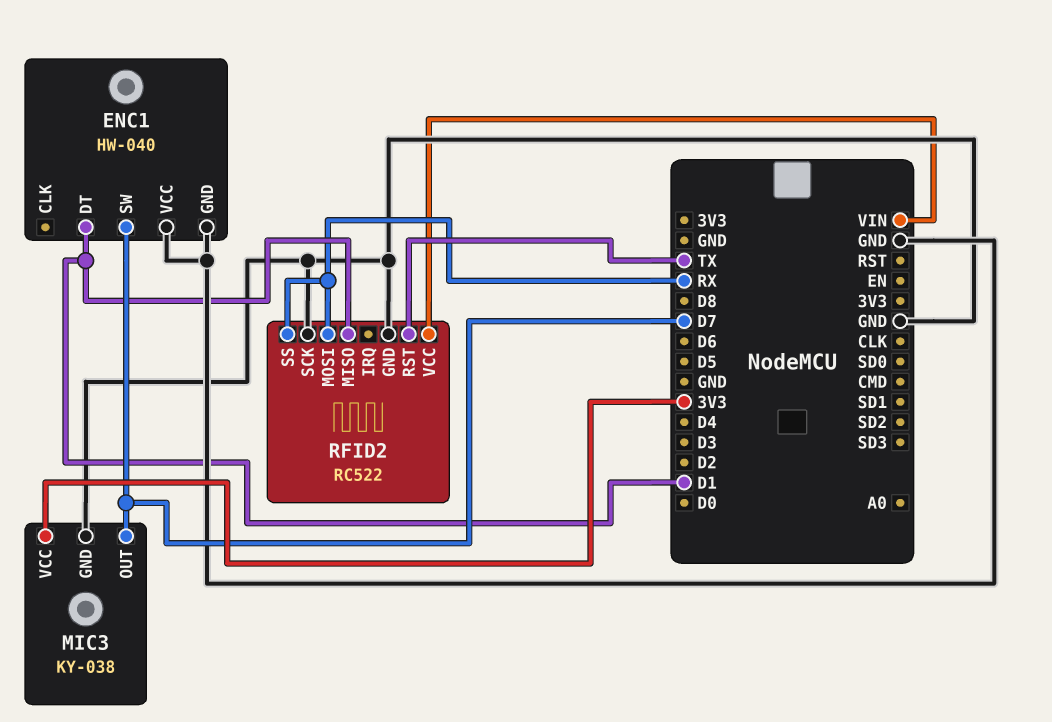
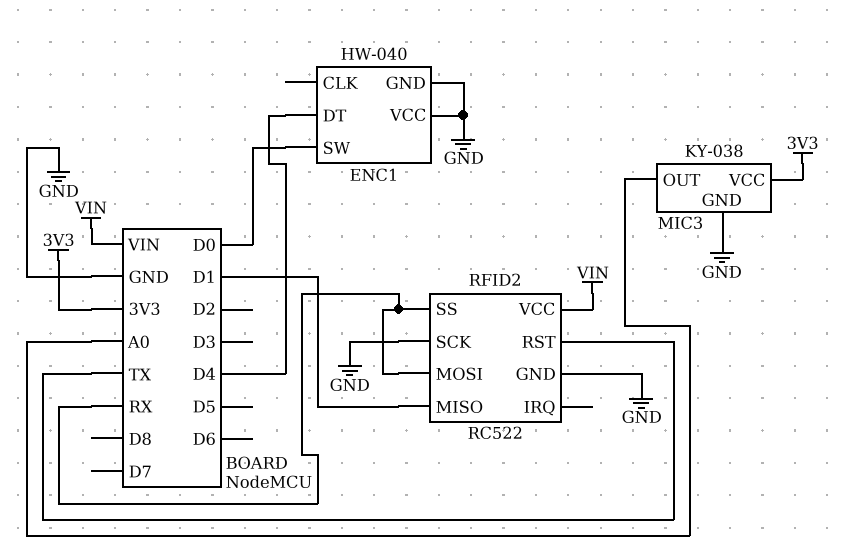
ENC1 pin DT: D1 -> D4
ENC1 pin SW: D7 -> D0
MIC3 pin OUT: D7 -> A0

